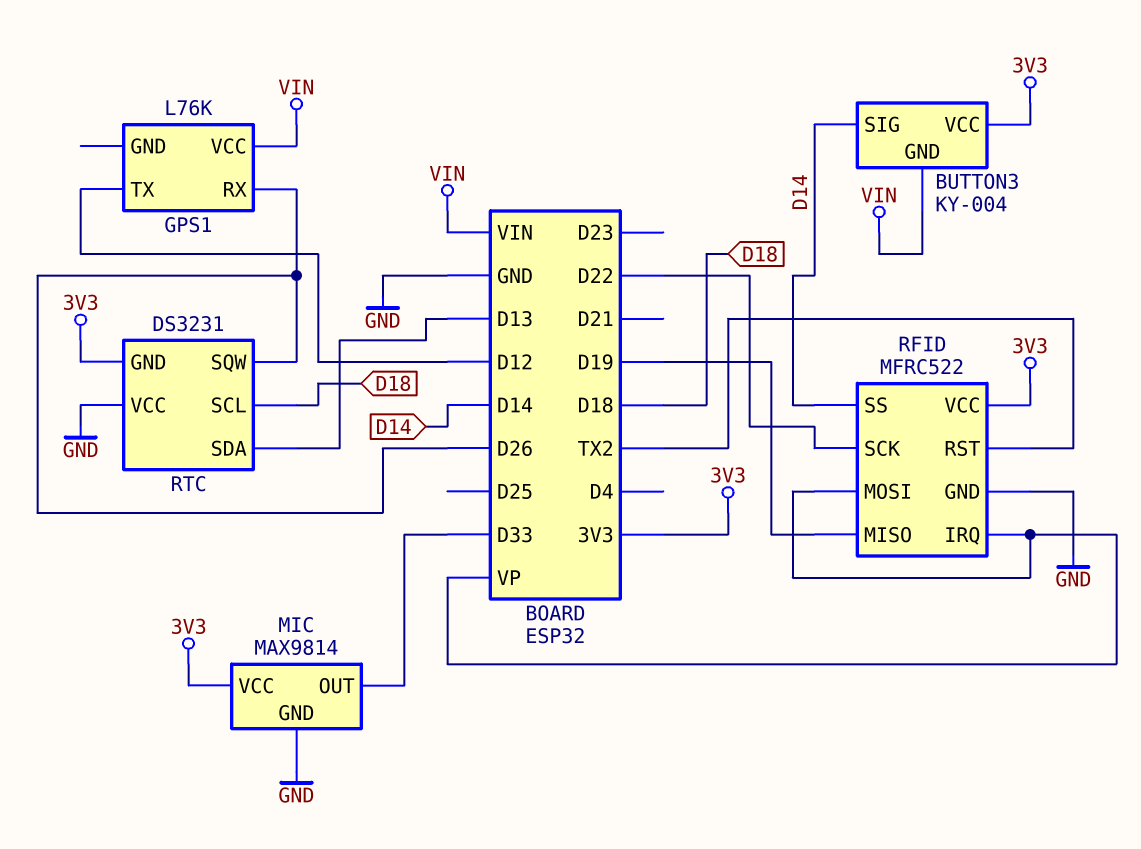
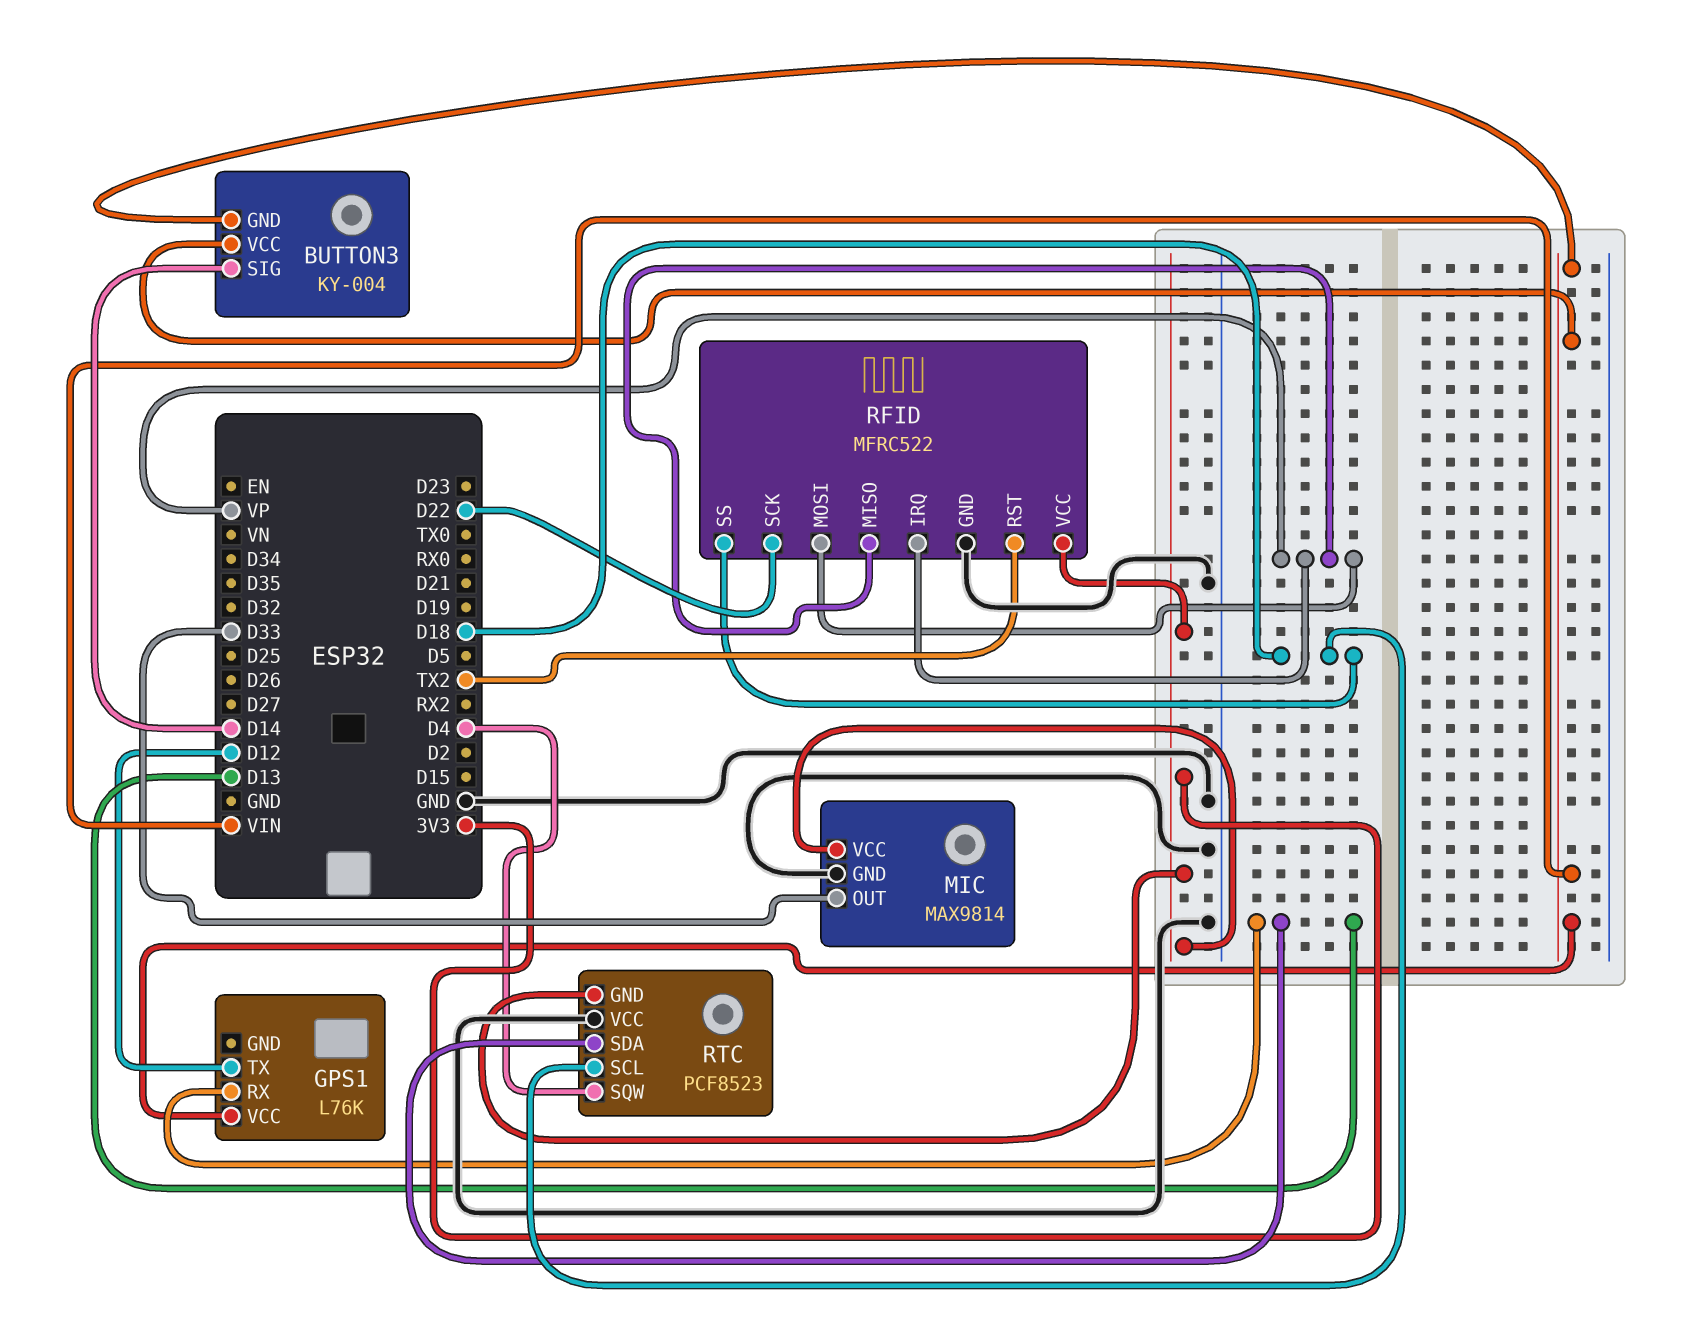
BUTTON3 pin VCC: 3V3 -> VIN
GPS1 pin RX: D26 -> D13
RFID pin MISO: D19 -> VP
RFID pin SS: D14 -> D18
RTC: DS3231 -> PCF8523
RTC pin SQW: D26 -> D4

